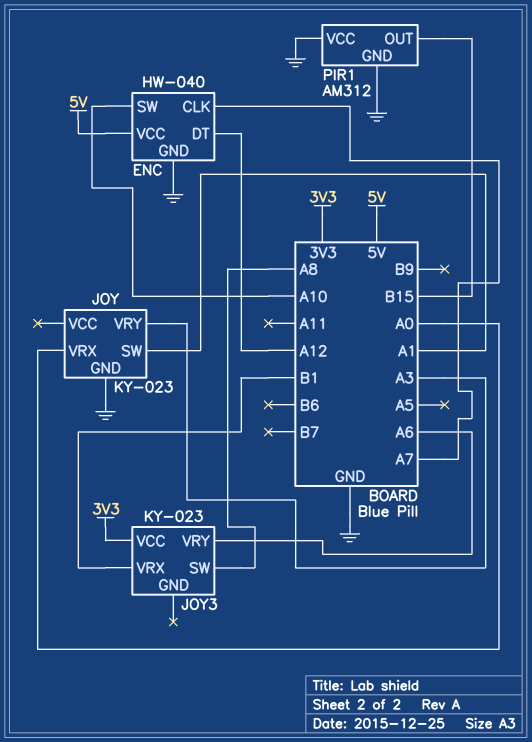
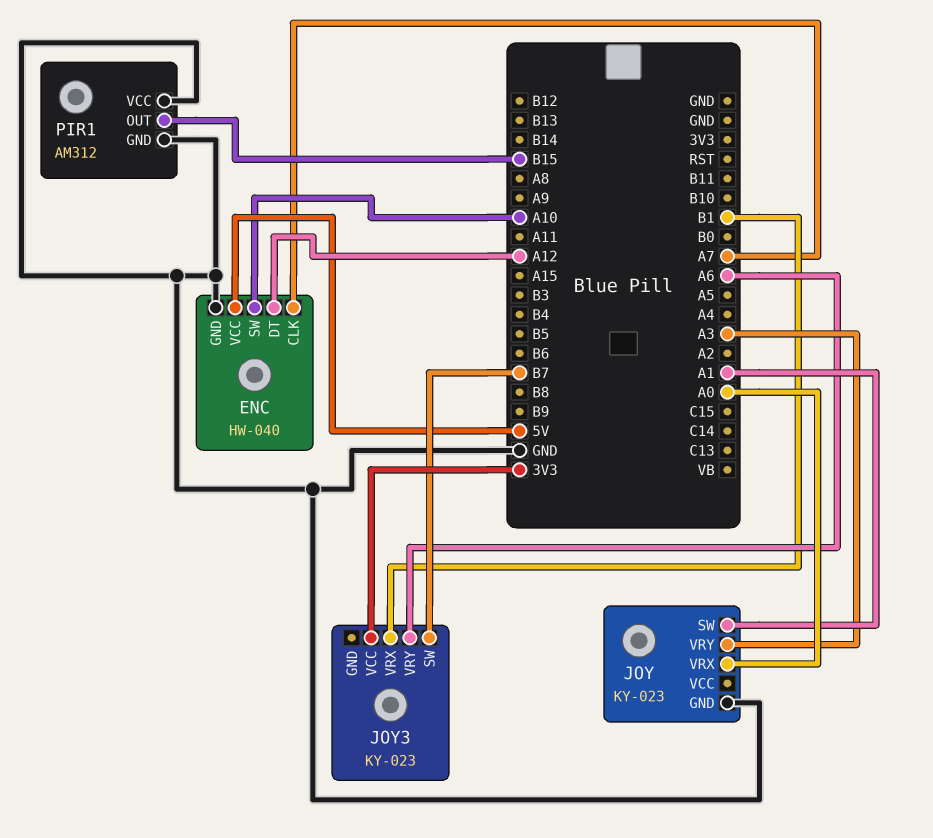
JOY3 pin SW: A8 -> B7

